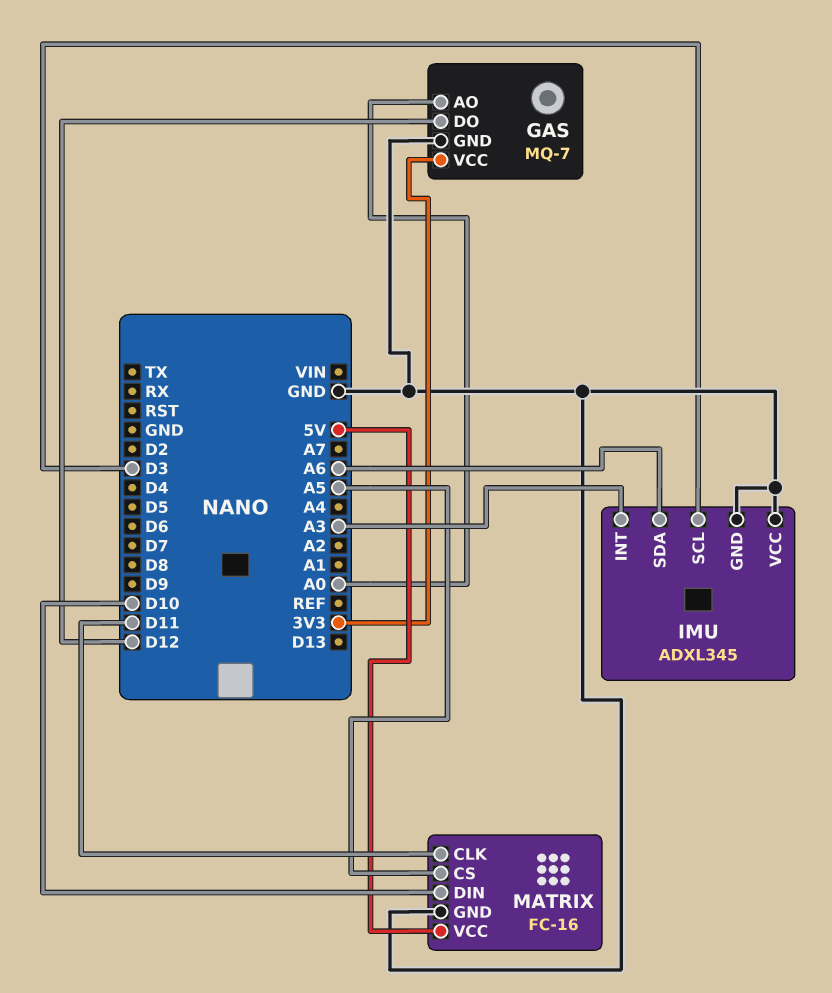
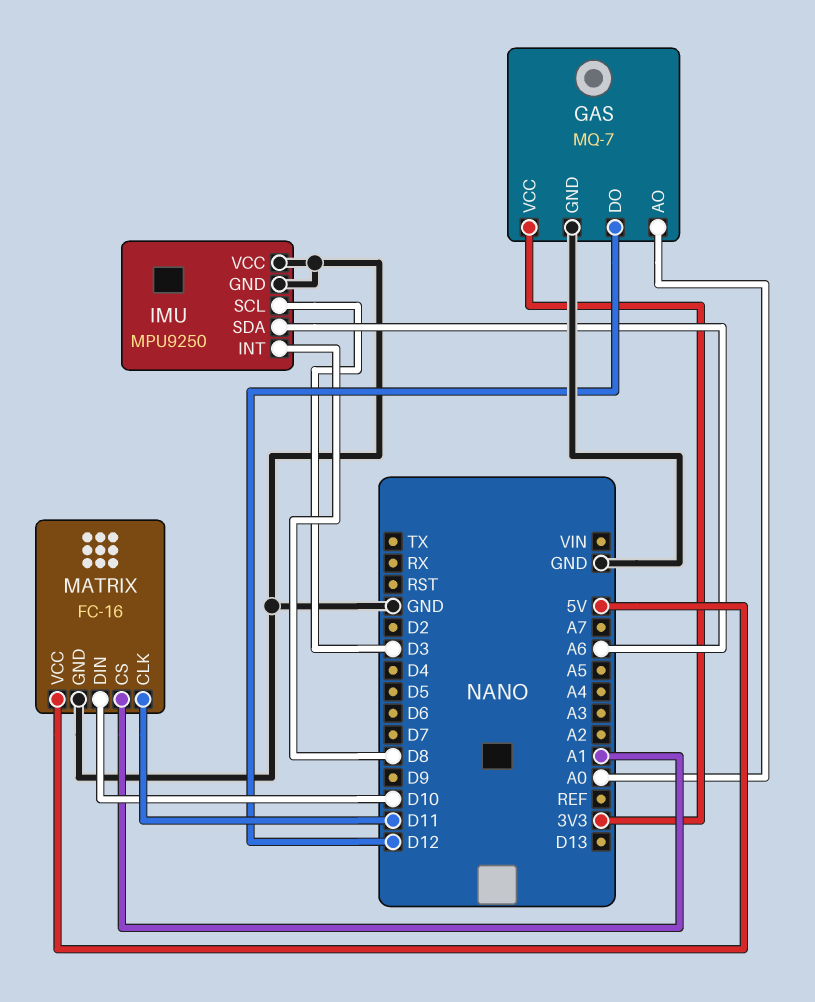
IMU: ADXL345 -> MPU9250
IMU pin INT: A3 -> D8
MATRIX pin CS: A5 -> A1

